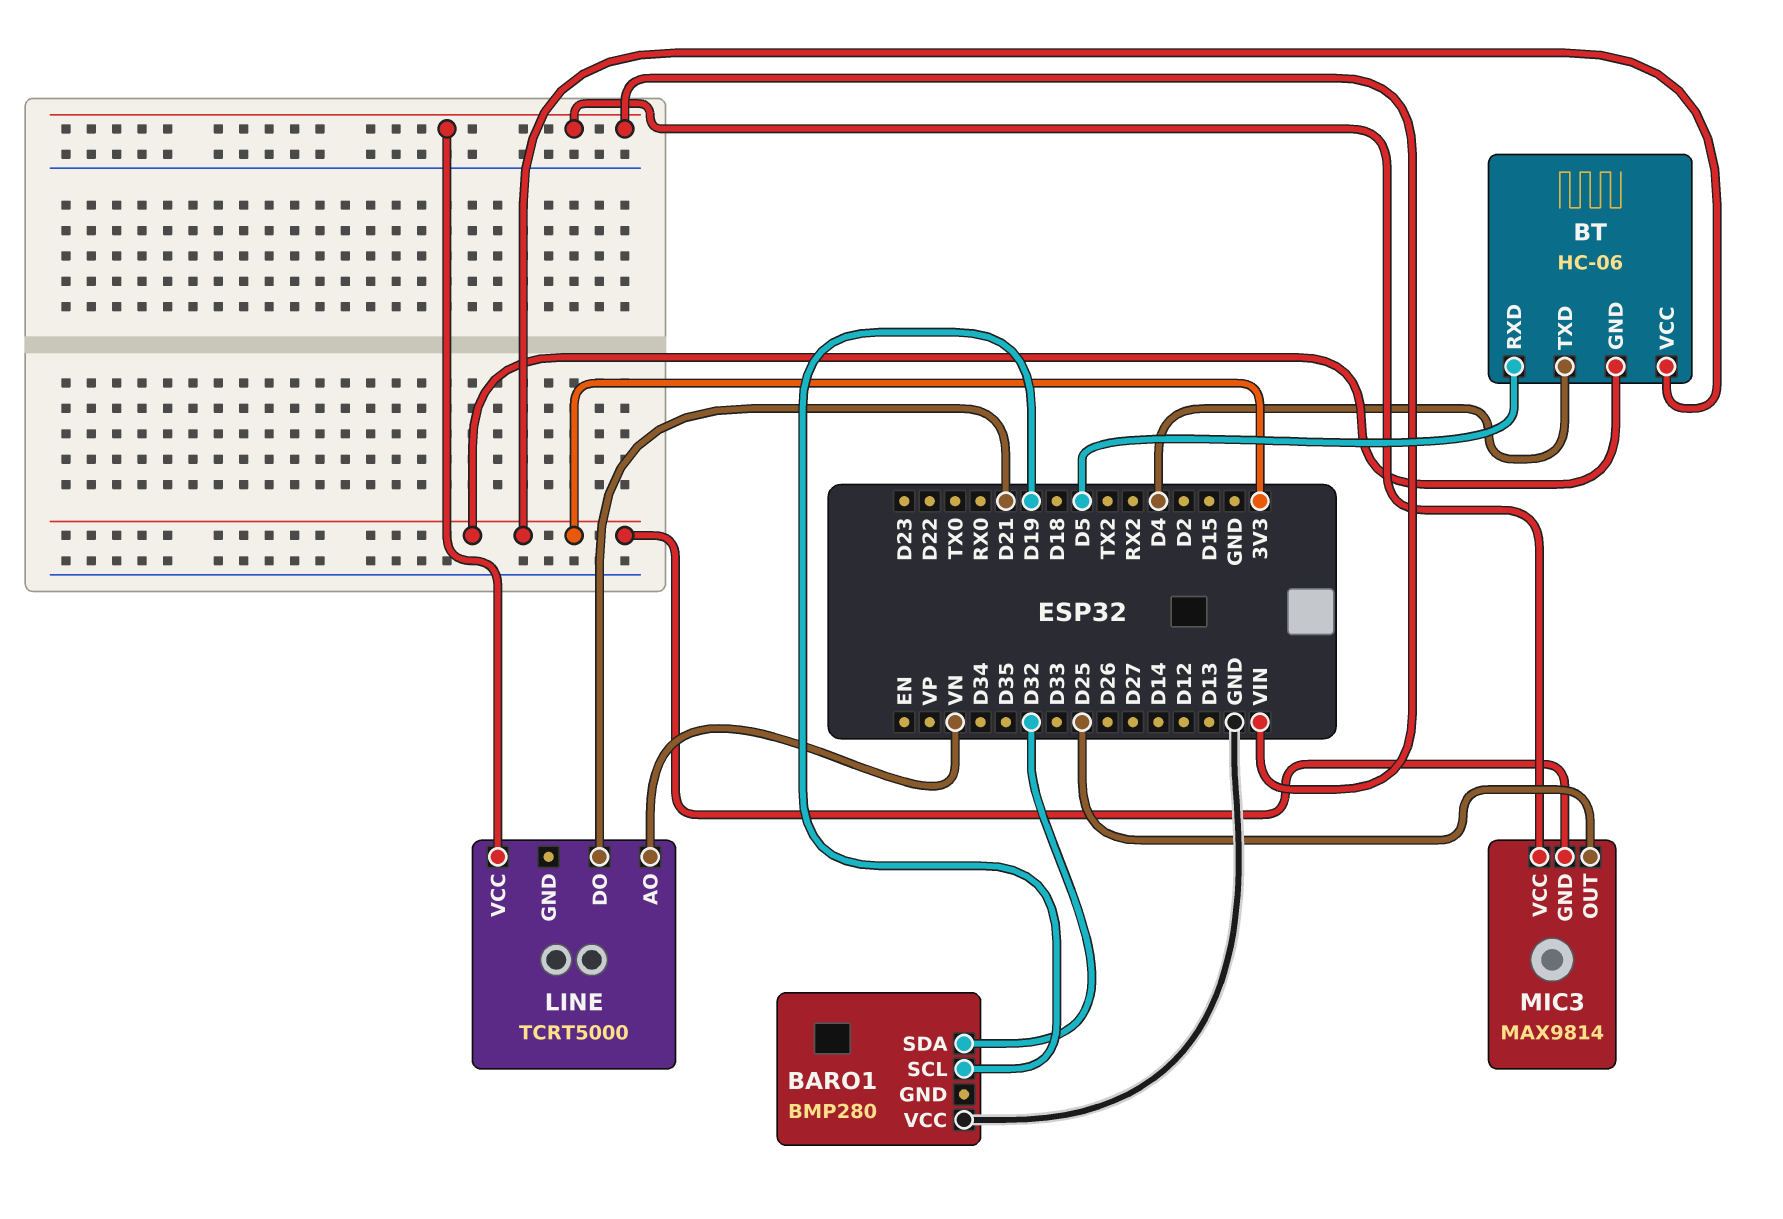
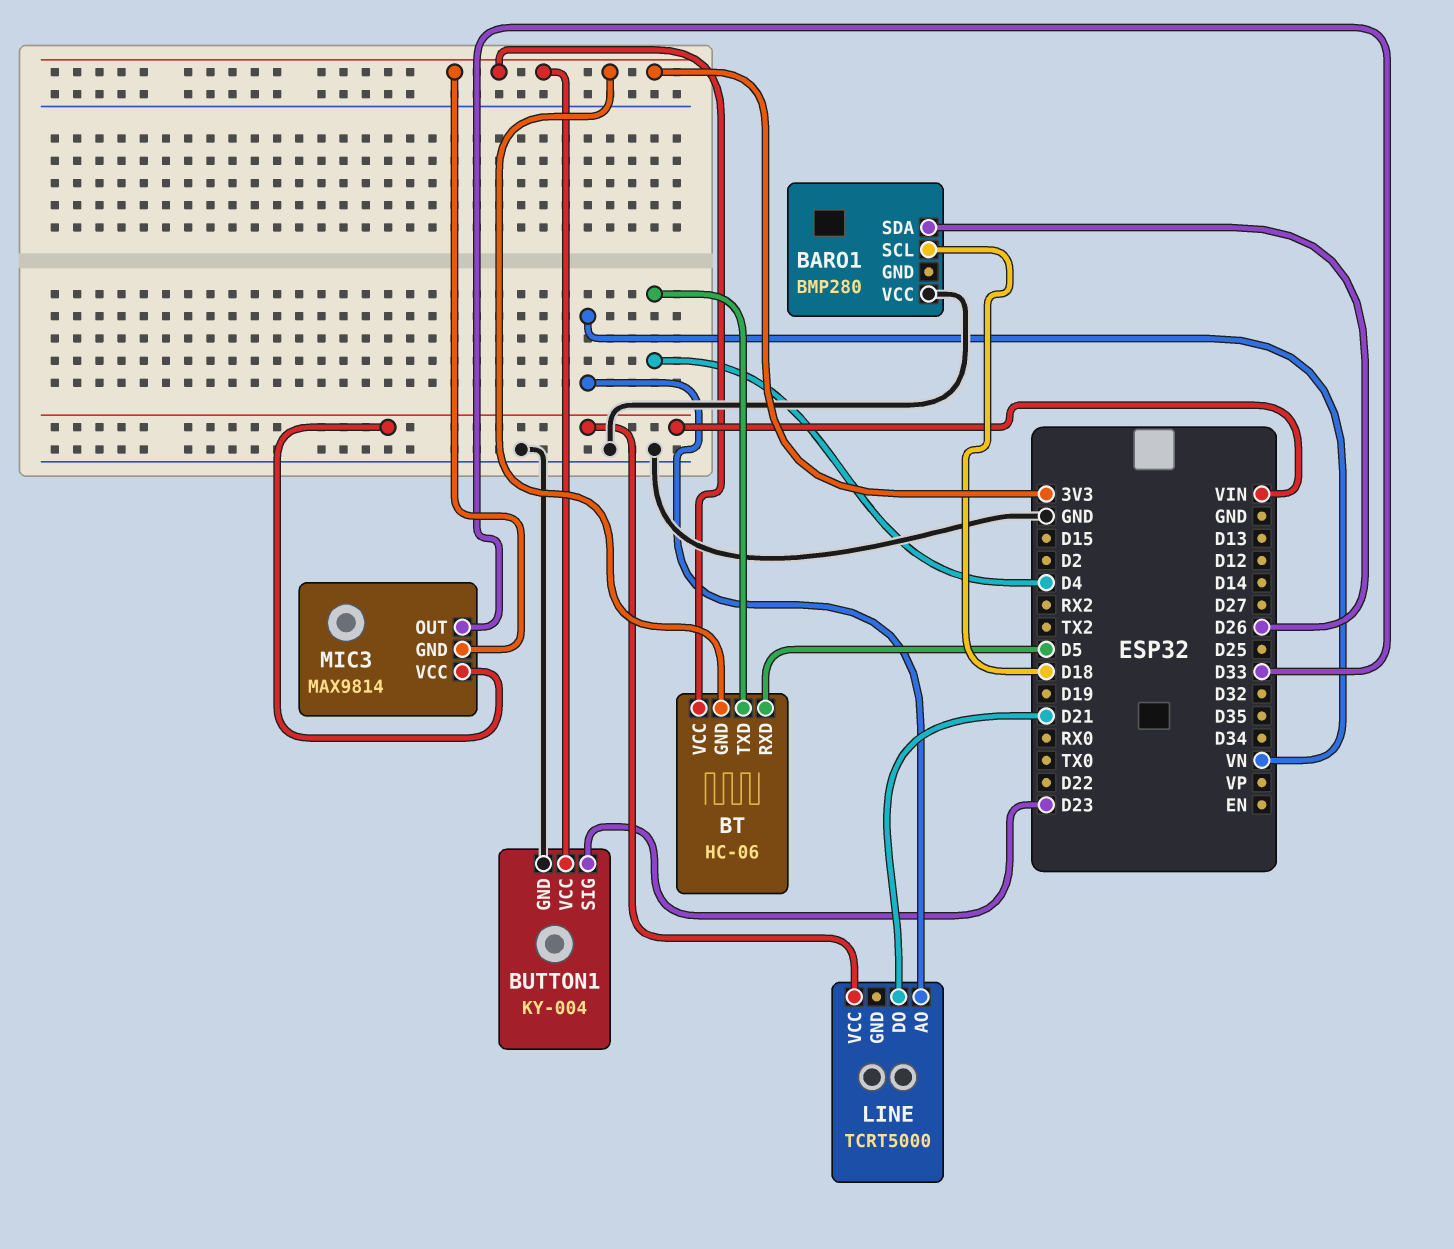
BARO1 pin SCL: D19 -> D18
BARO1 pin SDA: D32 -> D26
BUTTON1: none -> KY-004
BUTTON1 pin GND: none -> GND
BUTTON1 pin SIG: none -> D23
BUTTON1 pin VCC: none -> 3V3
MIC3 pin OUT: D25 -> D33

